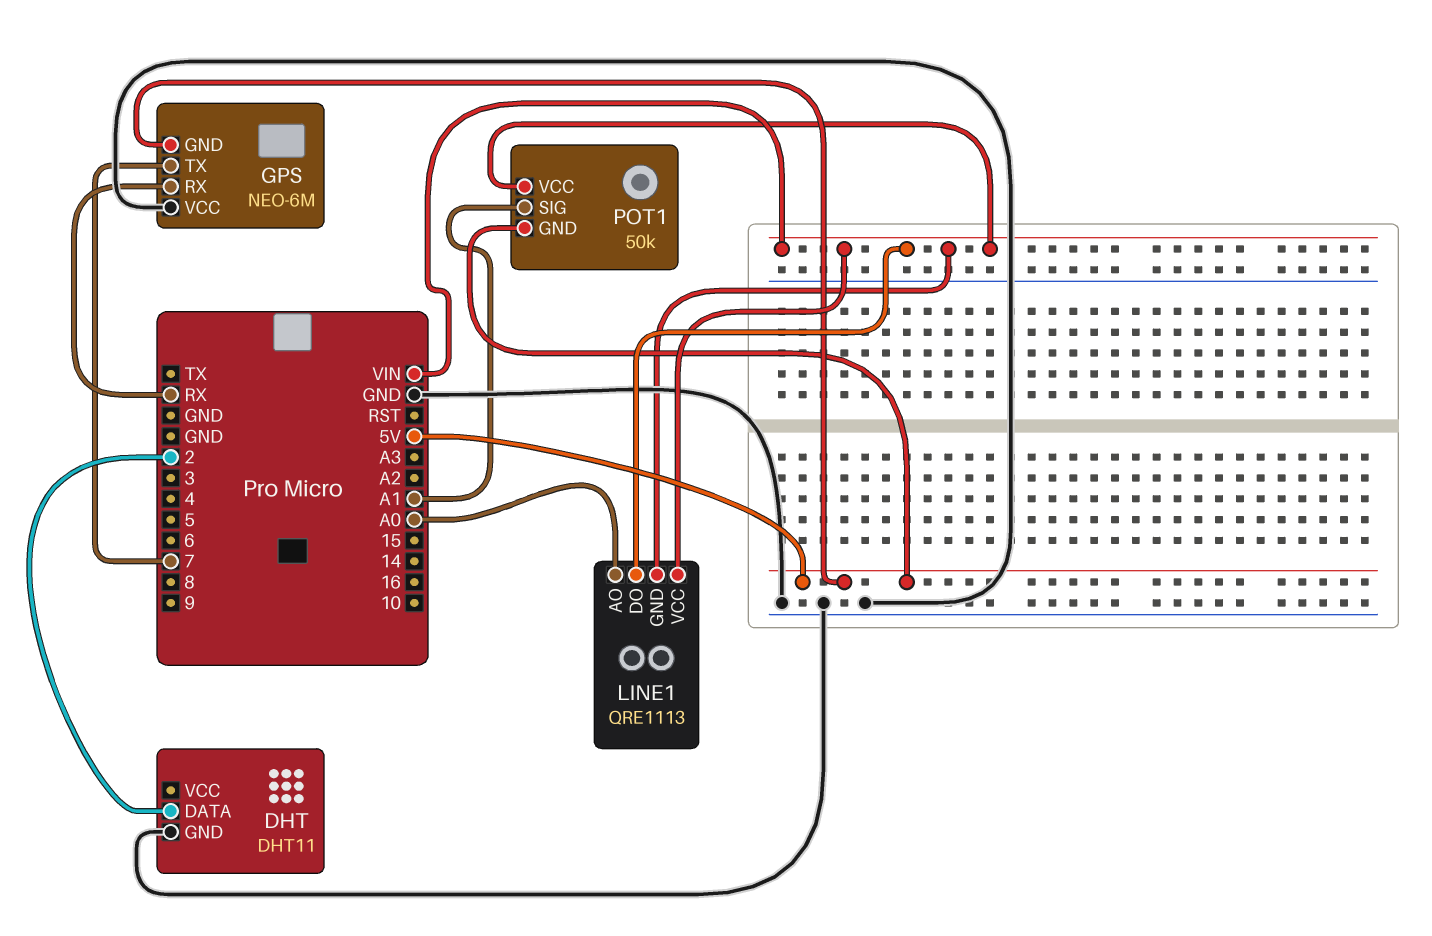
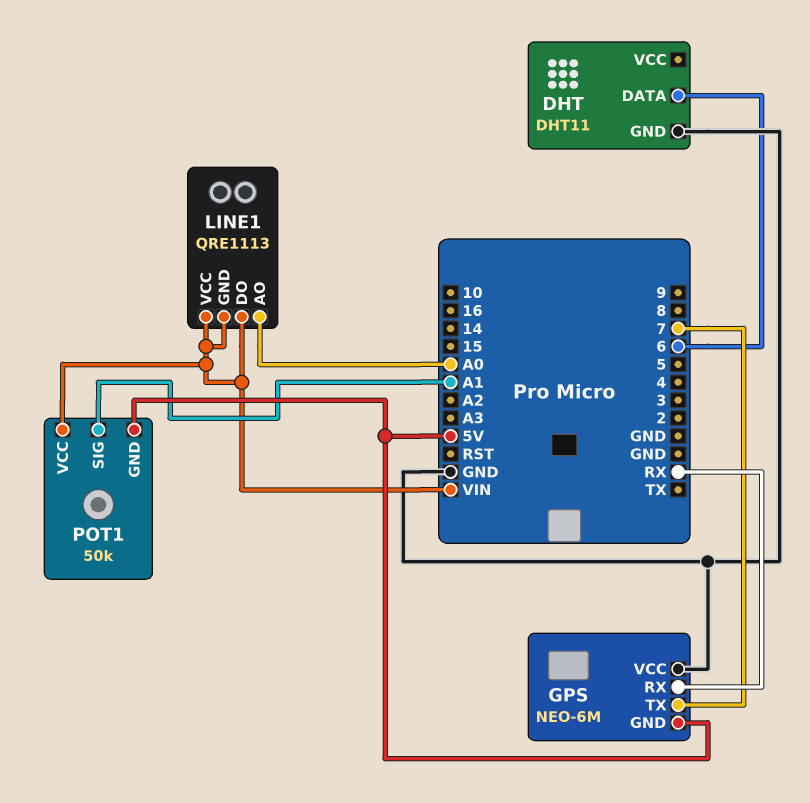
DHT pin DATA: 2 -> 6

